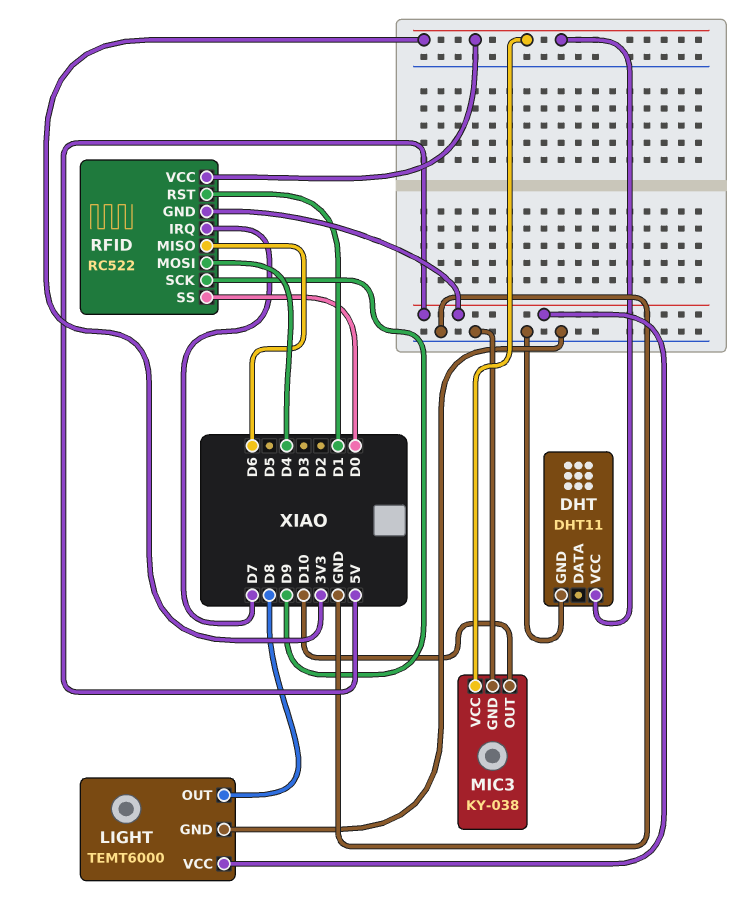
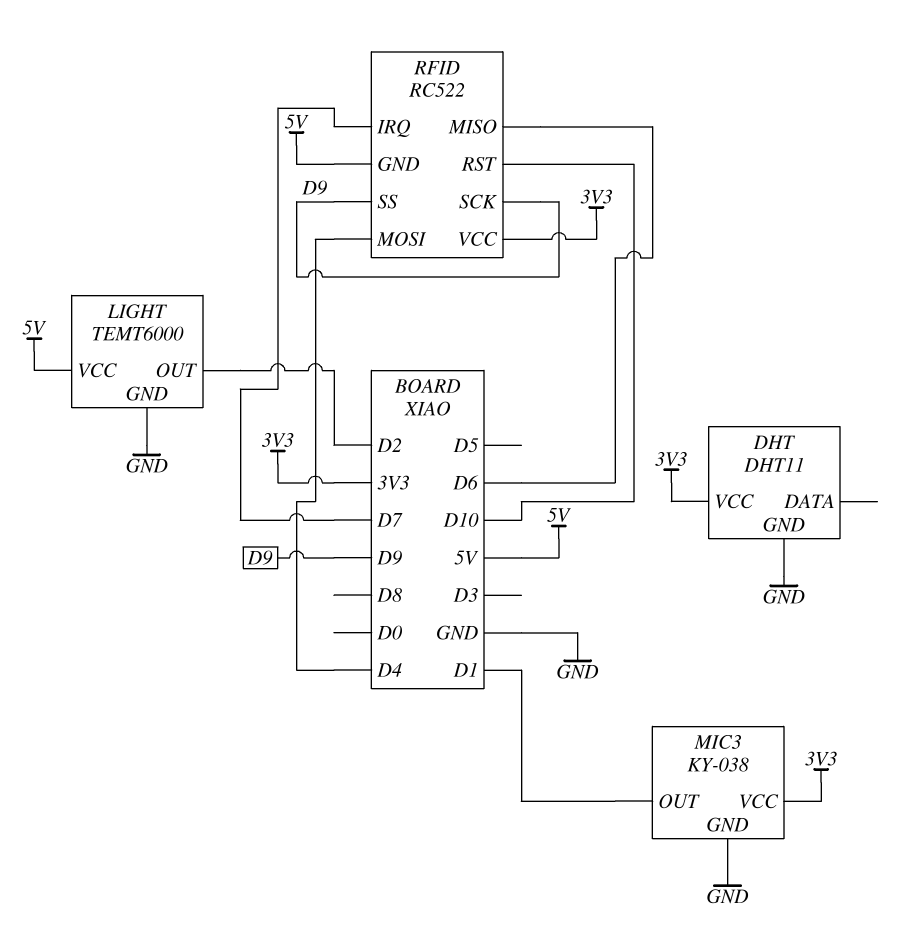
LIGHT pin OUT: D8 -> D2
MIC3 pin OUT: D10 -> D1
RFID pin RST: D1 -> D10
RFID pin SS: D0 -> D9

